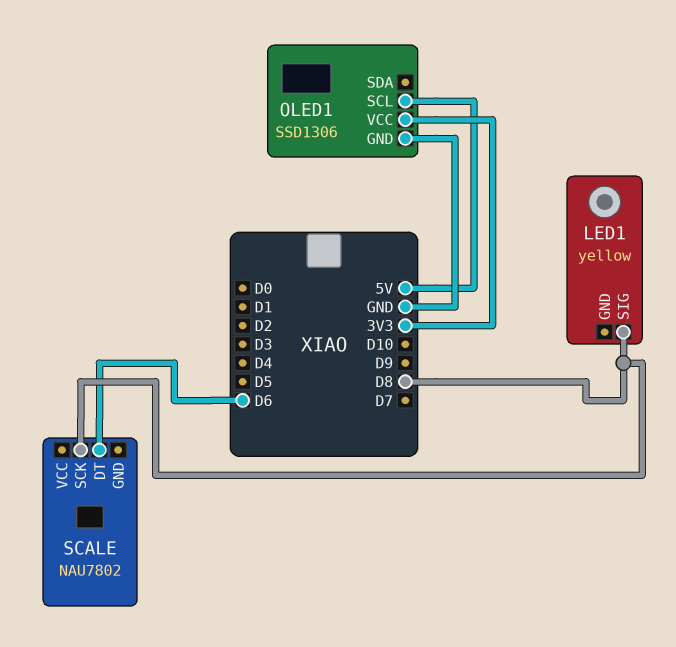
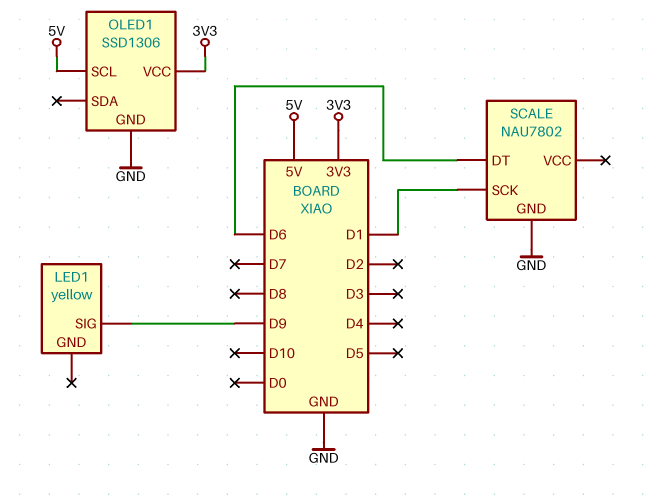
LED1 pin SIG: D8 -> D9
SCALE pin GND: none -> GND
SCALE pin SCK: D8 -> D1

